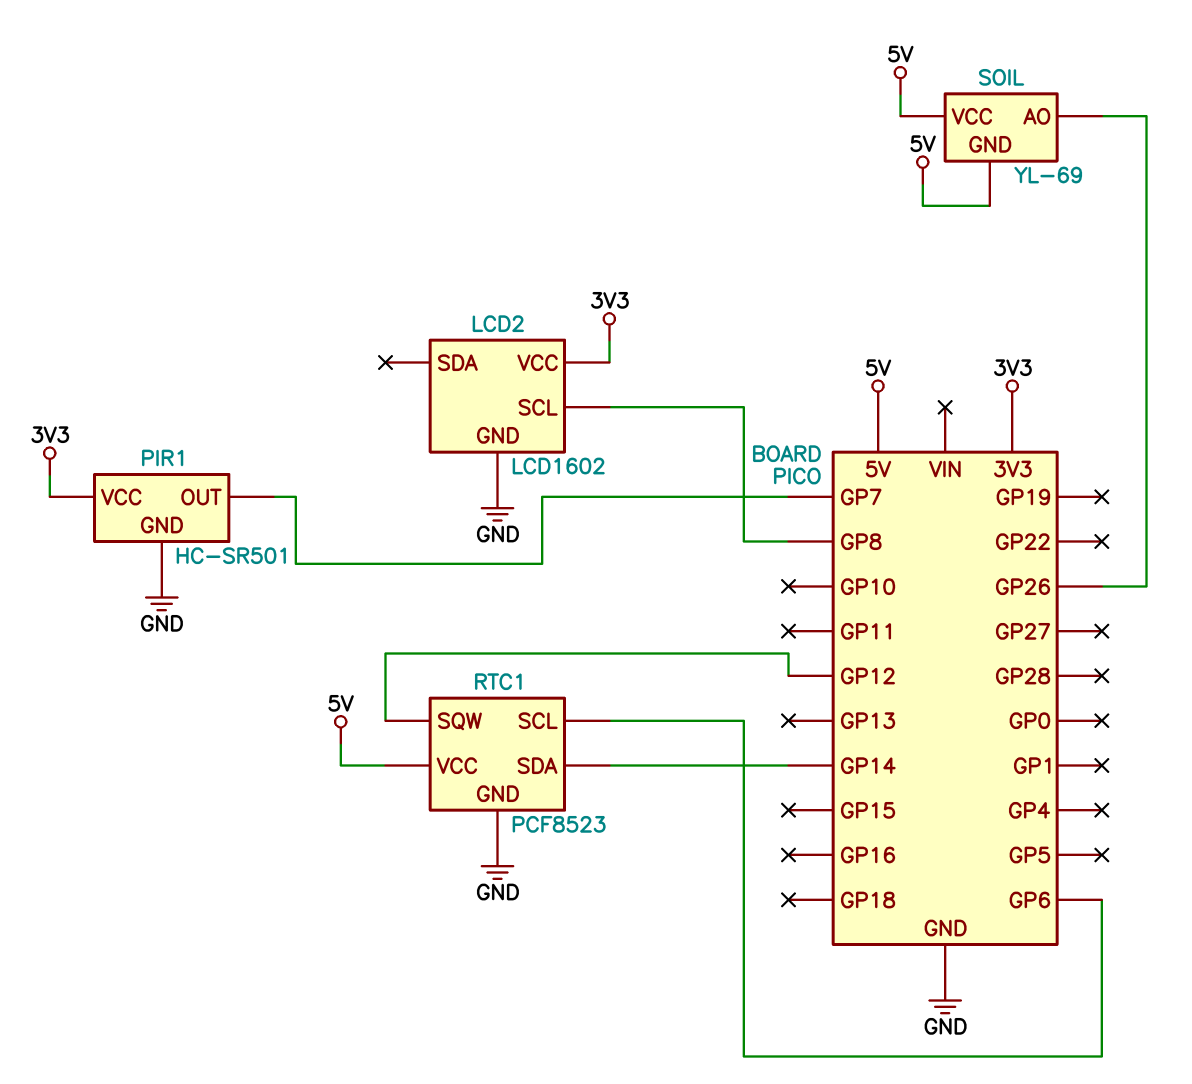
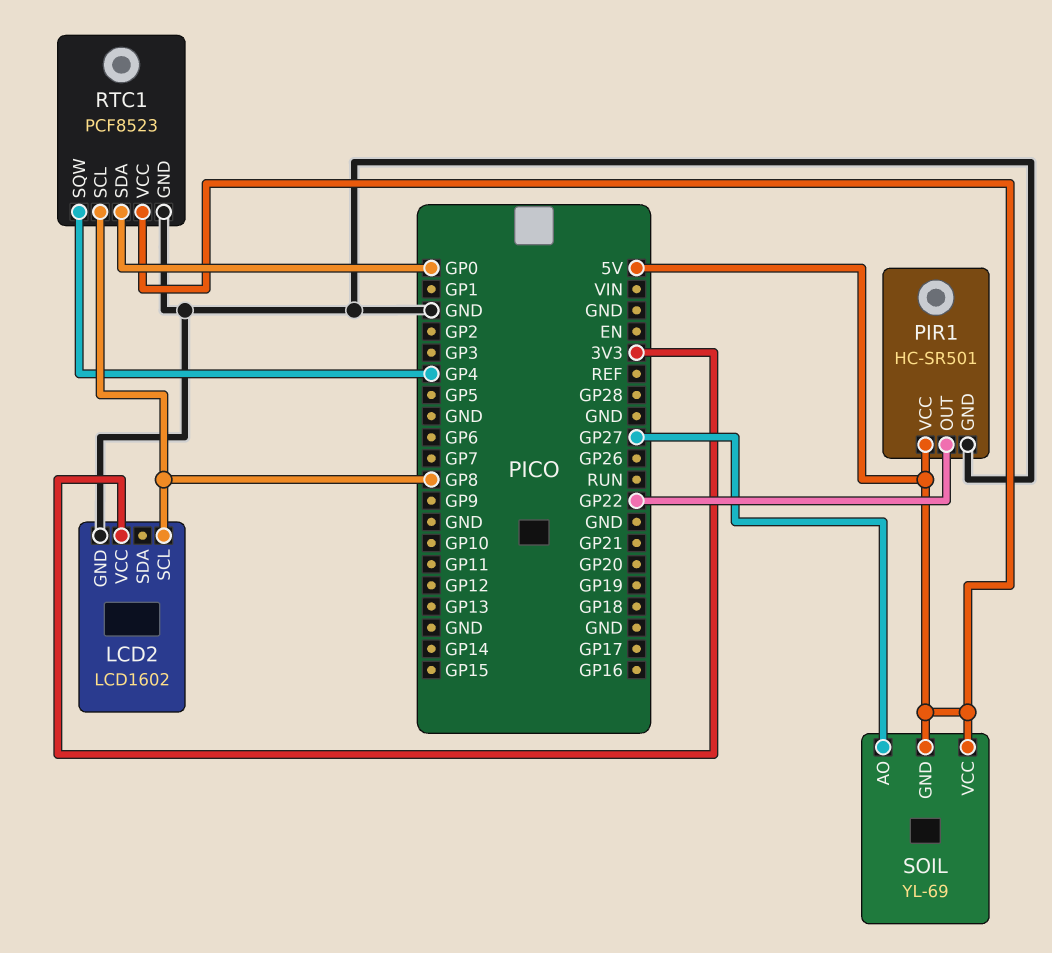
PIR1 pin OUT: GP7 -> GP22
PIR1 pin VCC: 3V3 -> 5V
RTC1 pin SCL: GP6 -> GP8
RTC1 pin SDA: GP14 -> GP0
RTC1 pin SQW: GP12 -> GP4
SOIL pin AO: GP26 -> GP27

